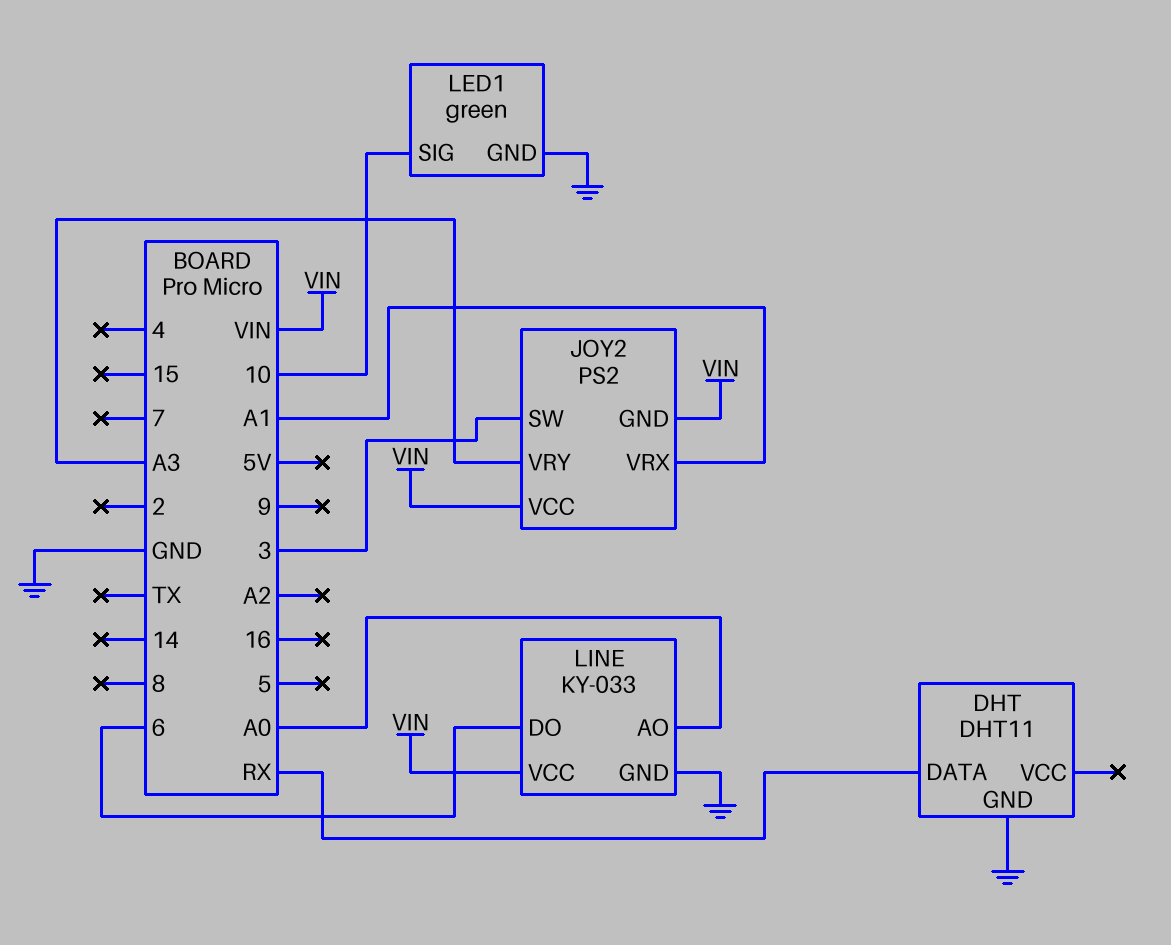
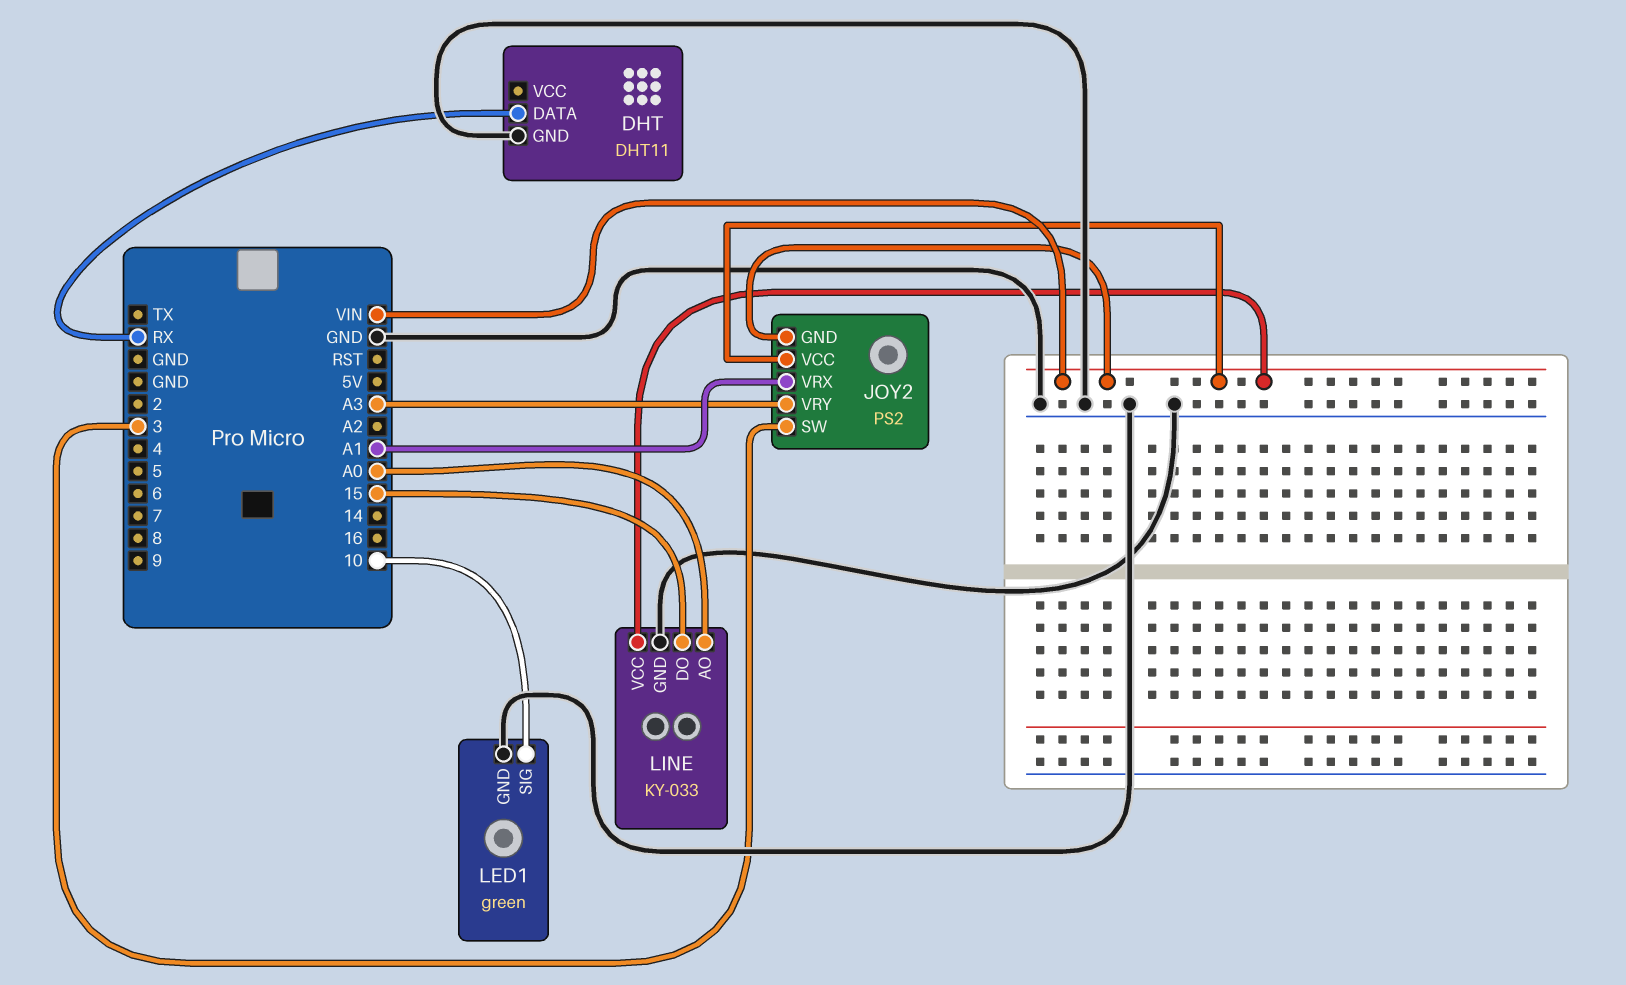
LINE pin DO: 6 -> 15

